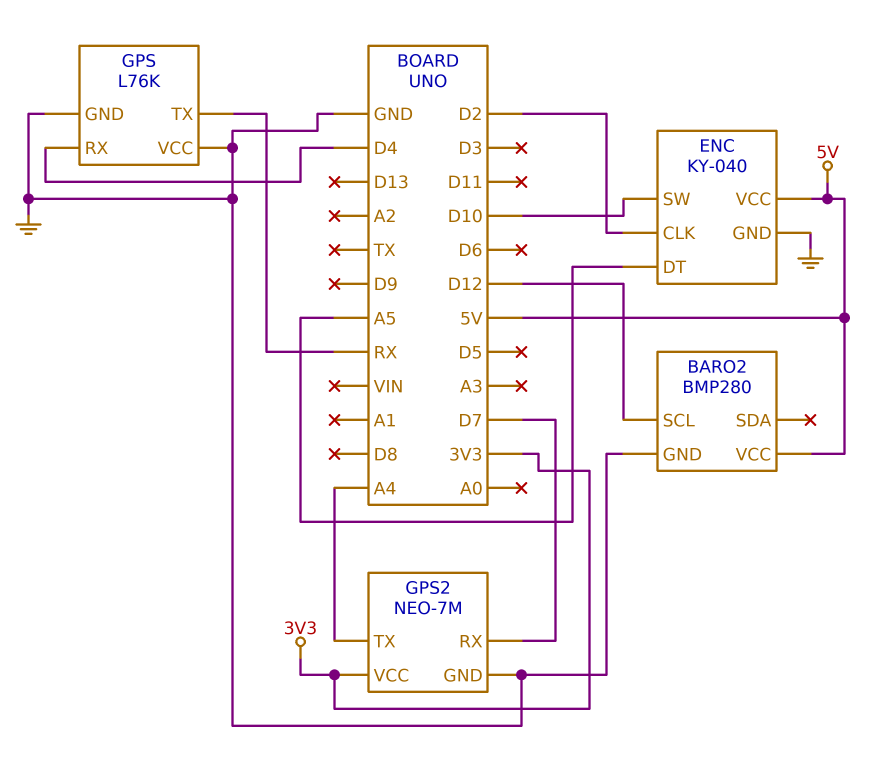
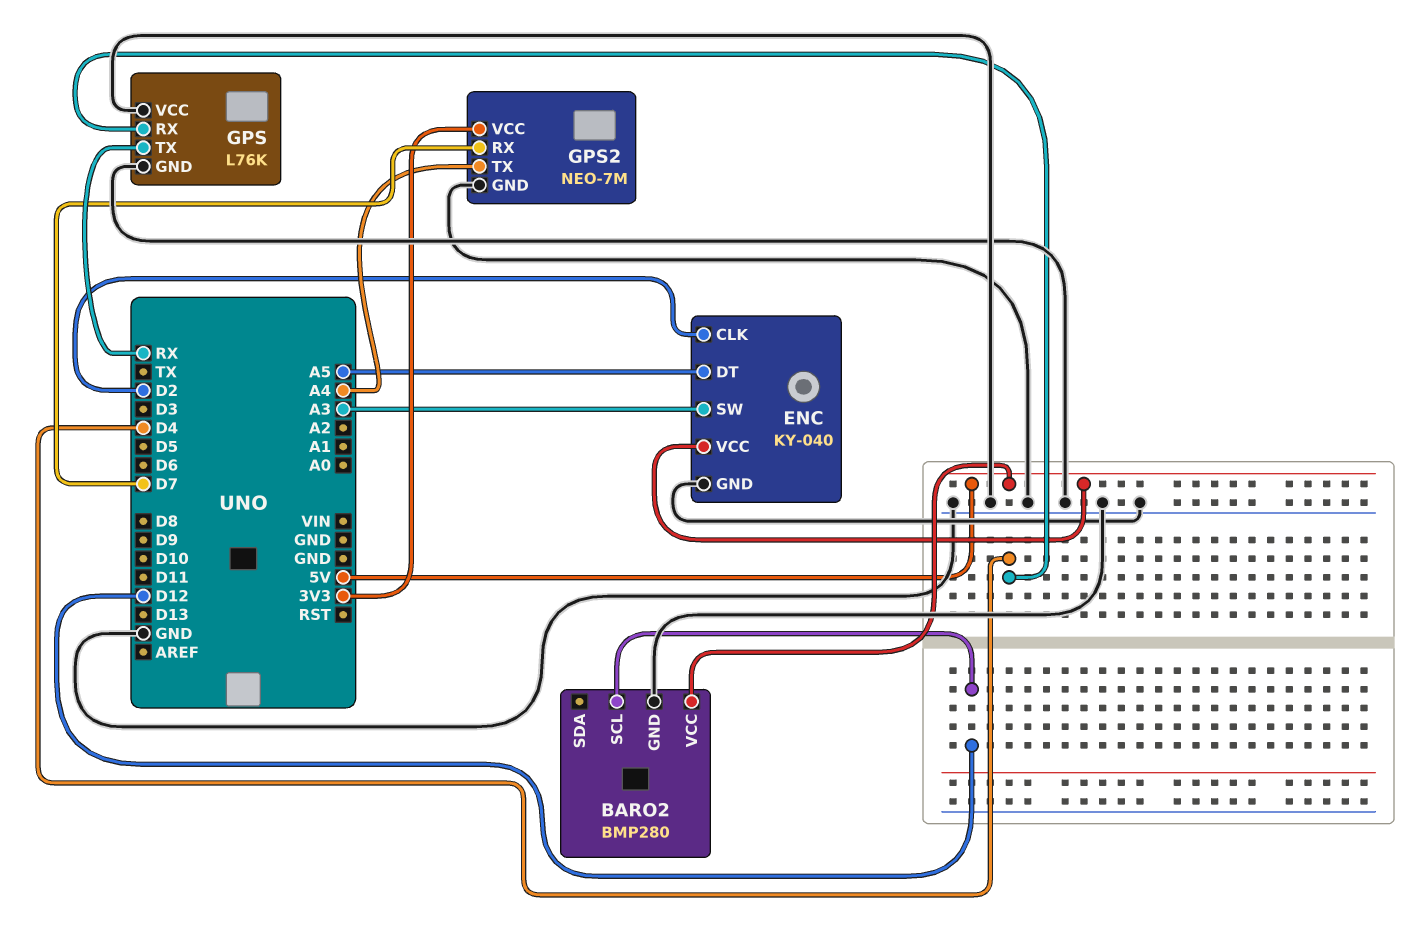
ENC pin SW: D10 -> A3

